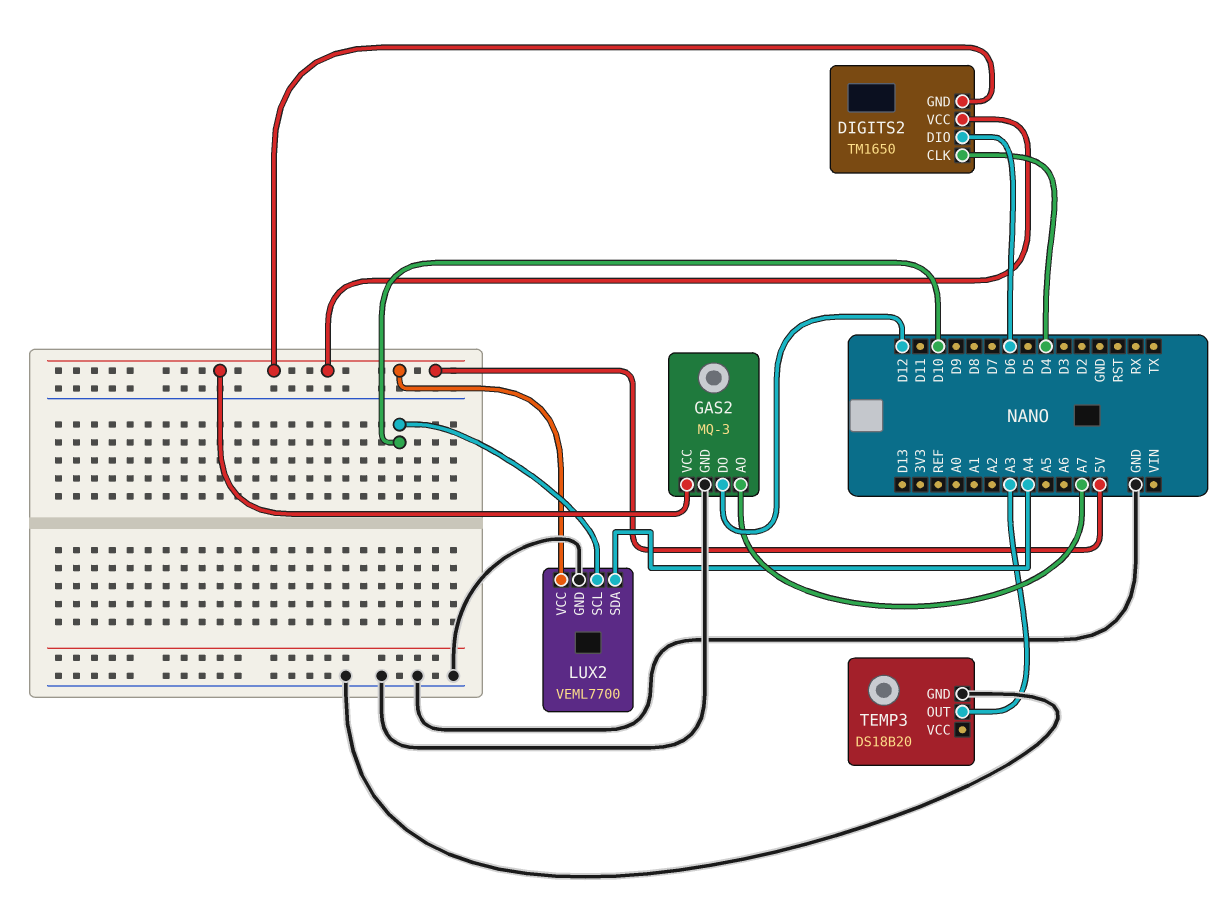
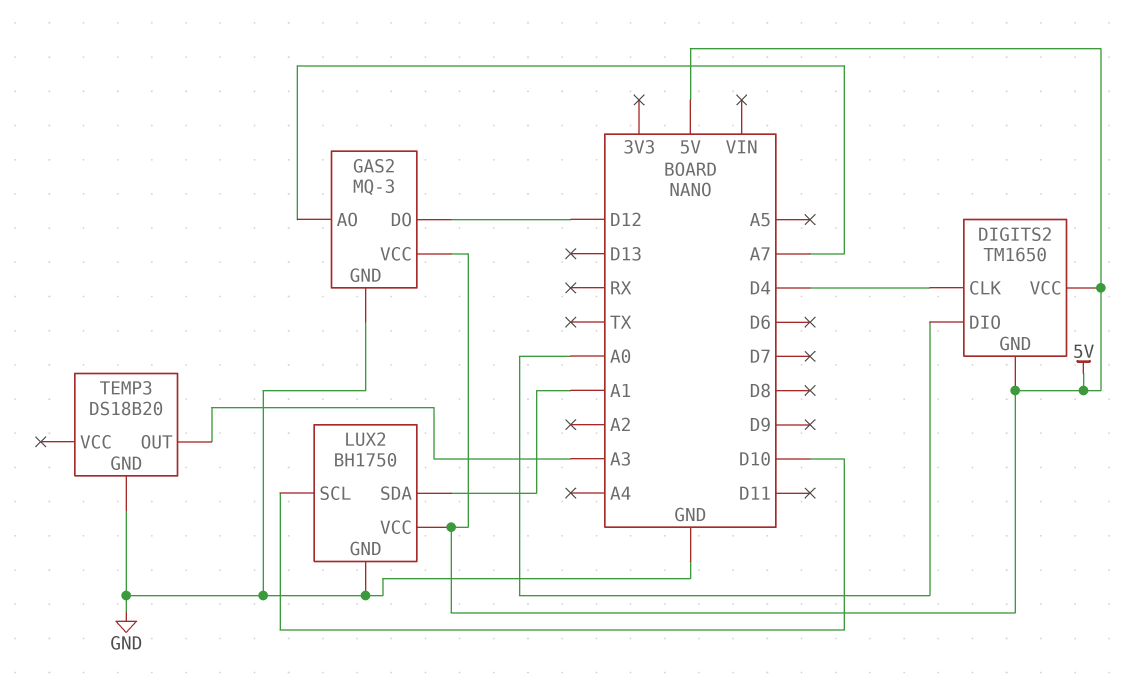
DIGITS2 pin DIO: D6 -> A0
LUX2: VEML7700 -> BH1750
LUX2 pin SDA: A4 -> A1

